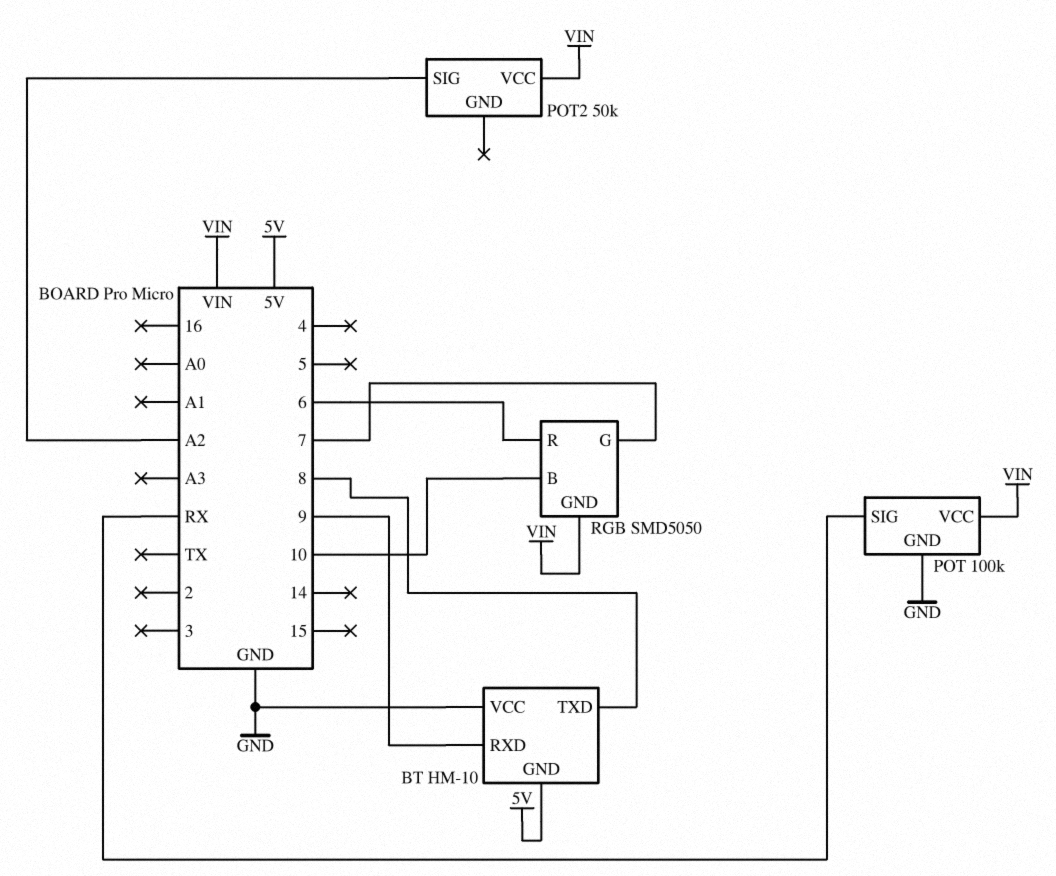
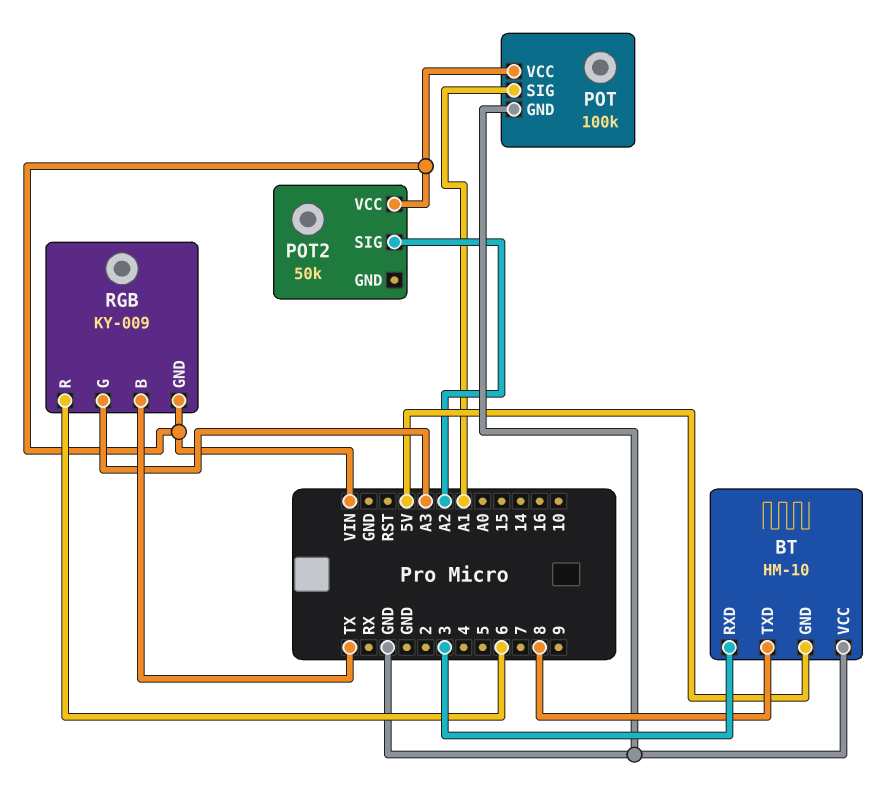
BT pin RXD: 9 -> 3
POT pin SIG: RX -> A1
RGB: SMD5050 -> KY-009
RGB pin B: 10 -> TX
RGB pin G: 7 -> A3

